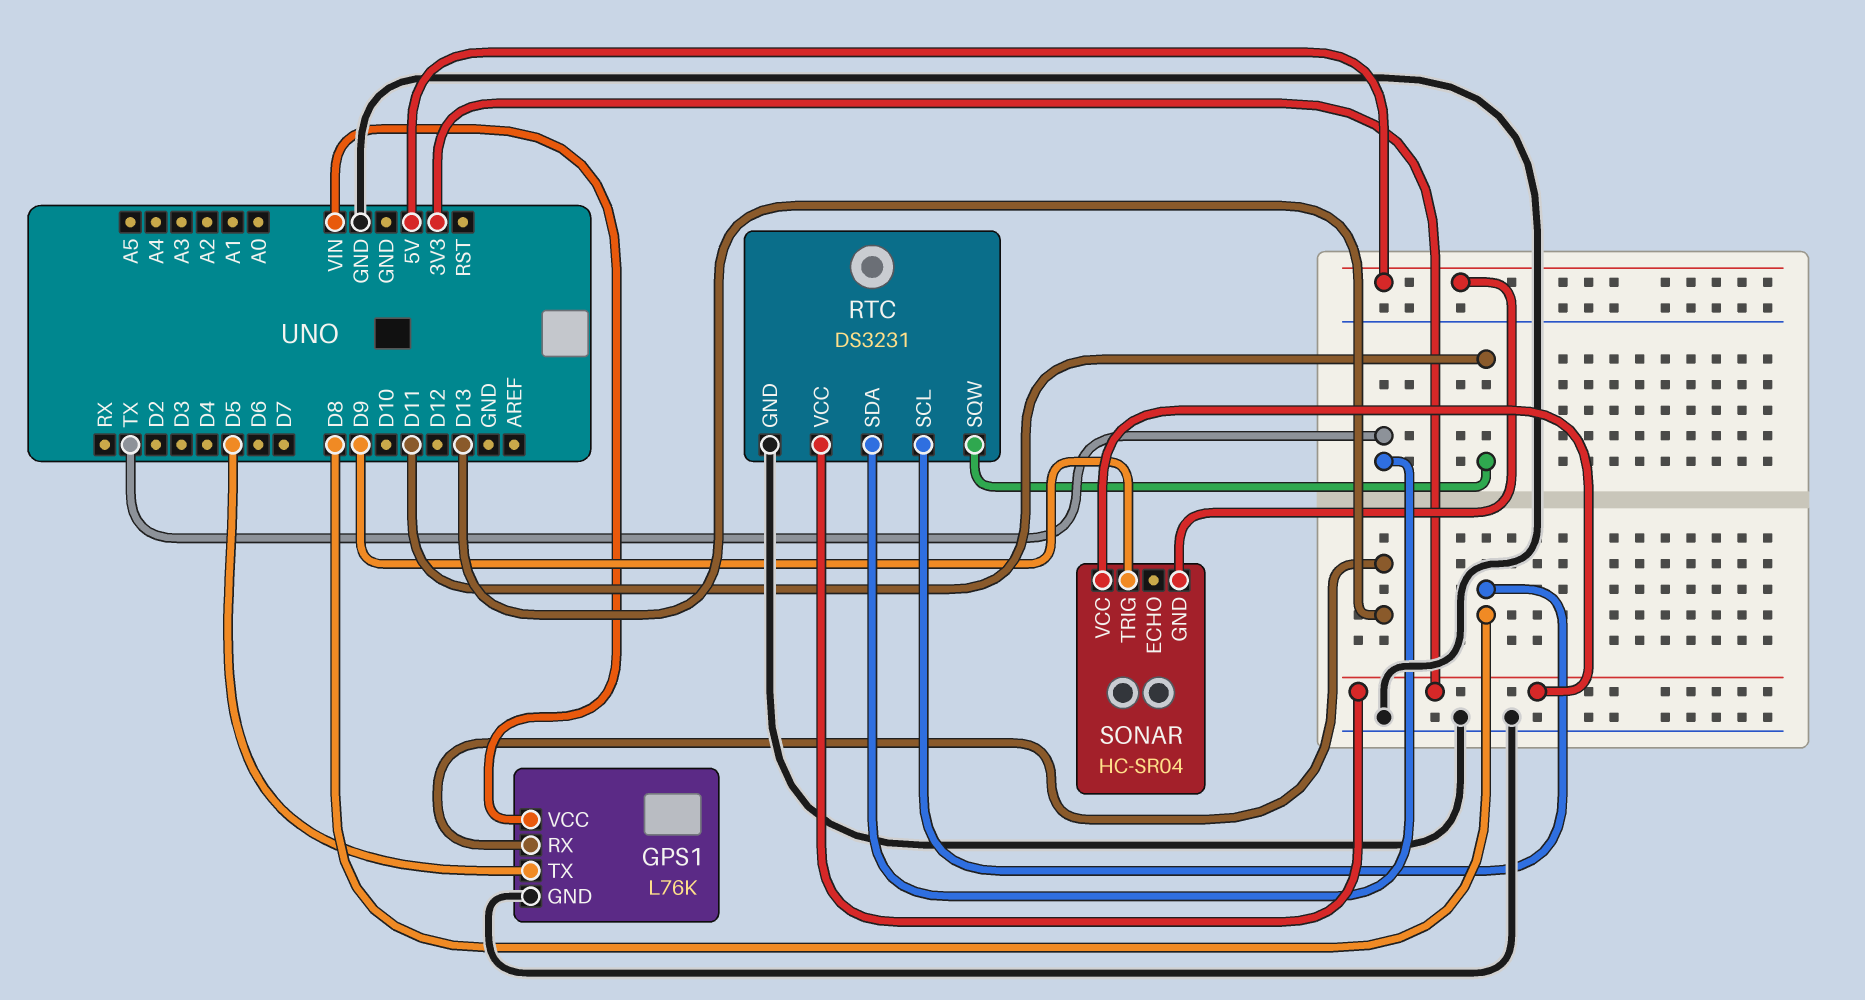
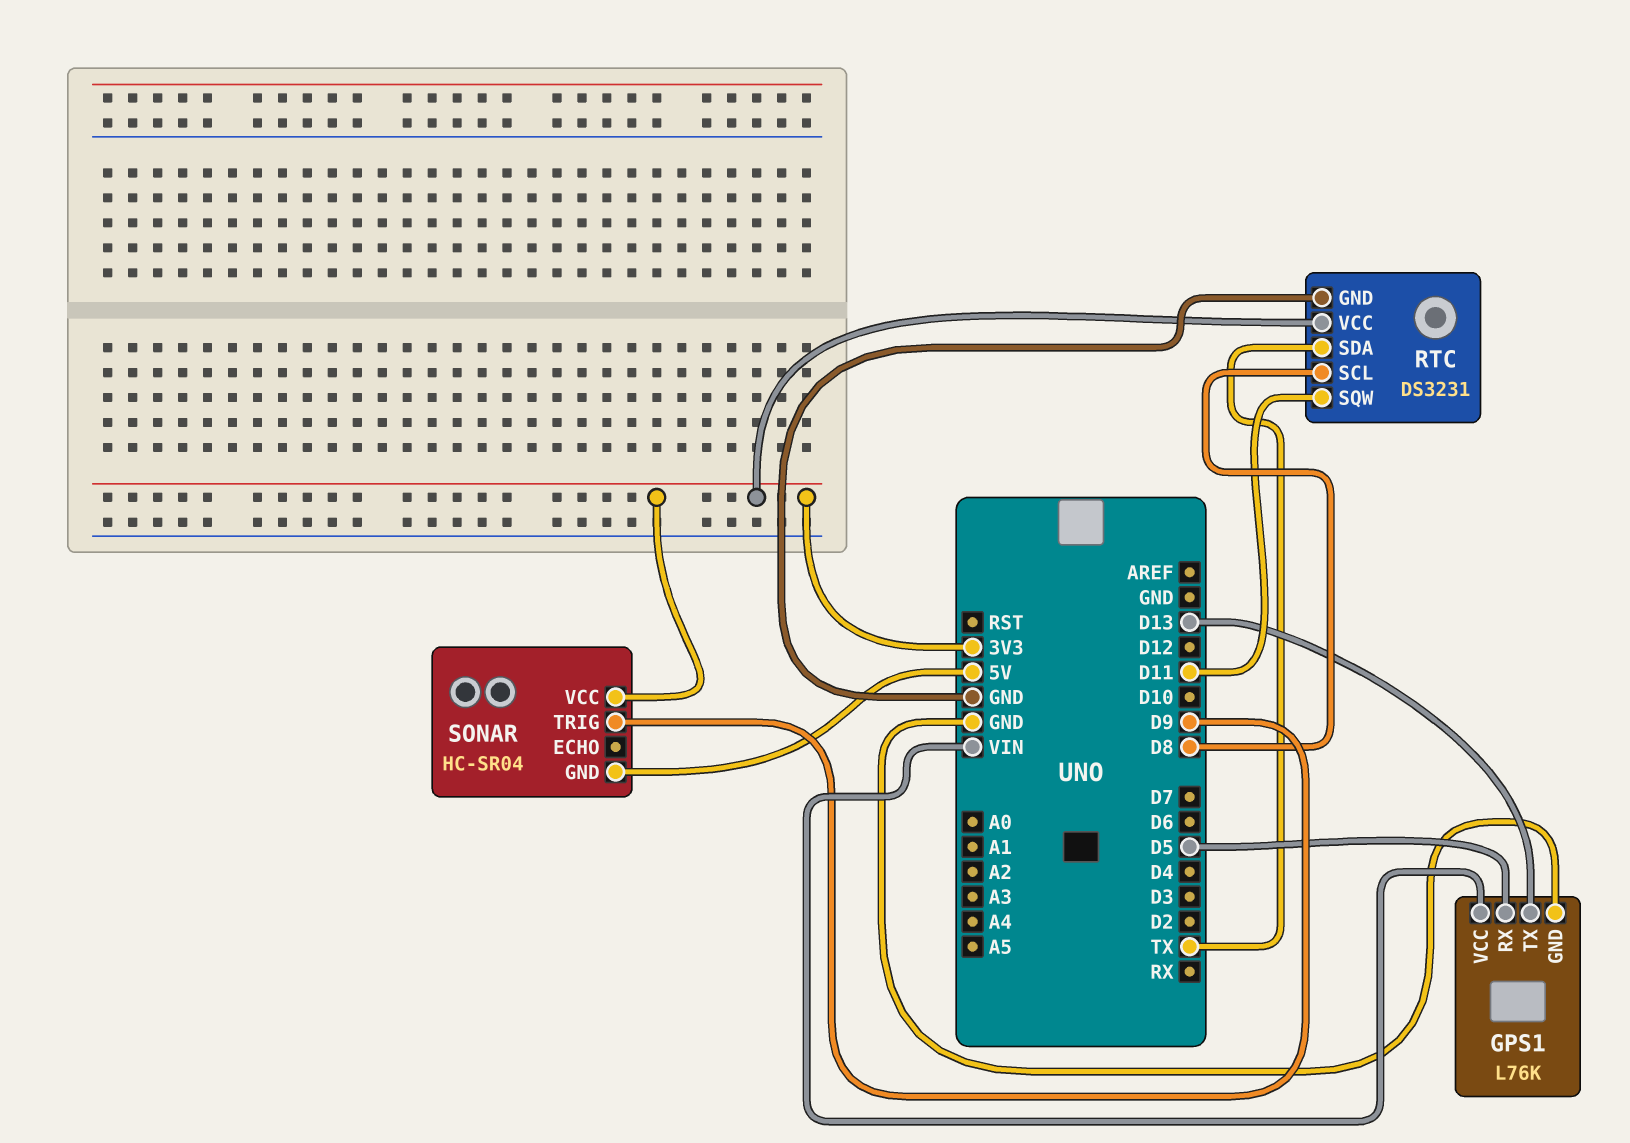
GPS1 pin RX: D13 -> D5
GPS1 pin TX: D5 -> D13

